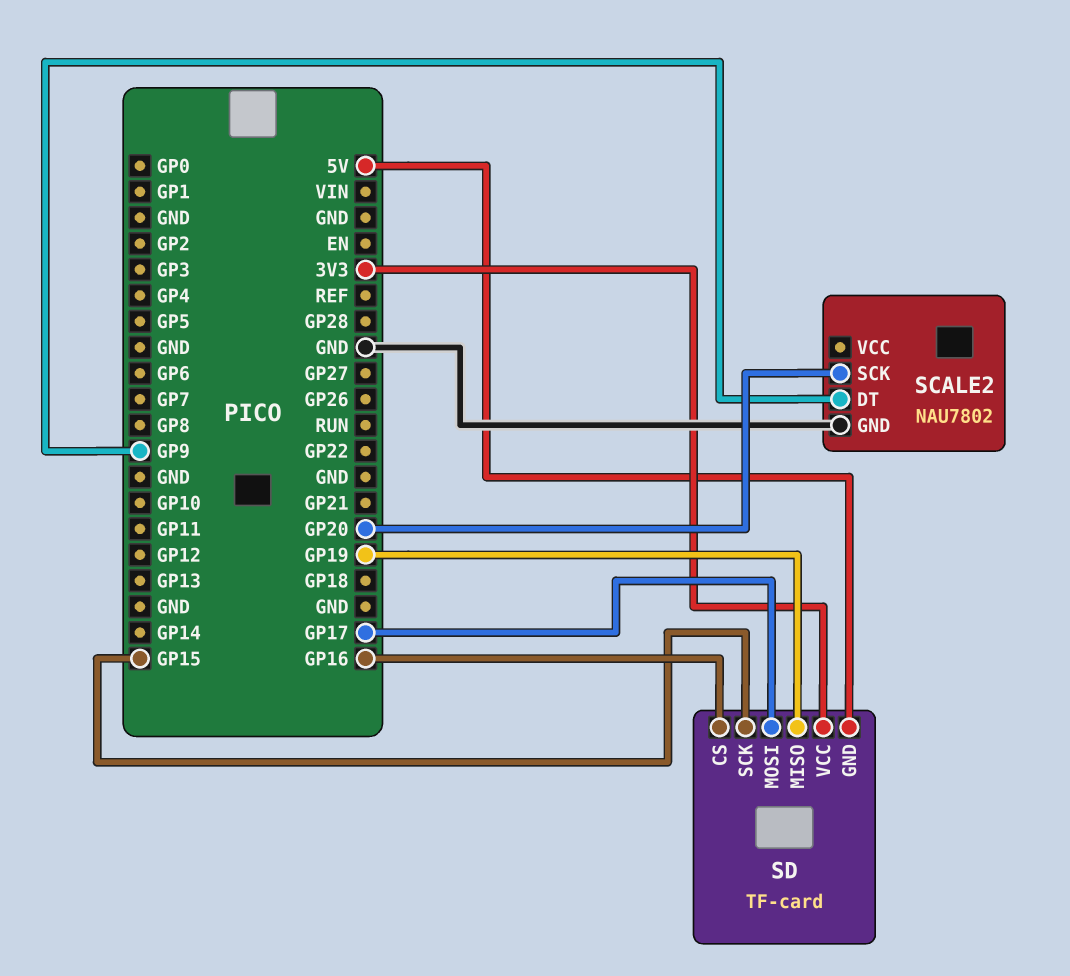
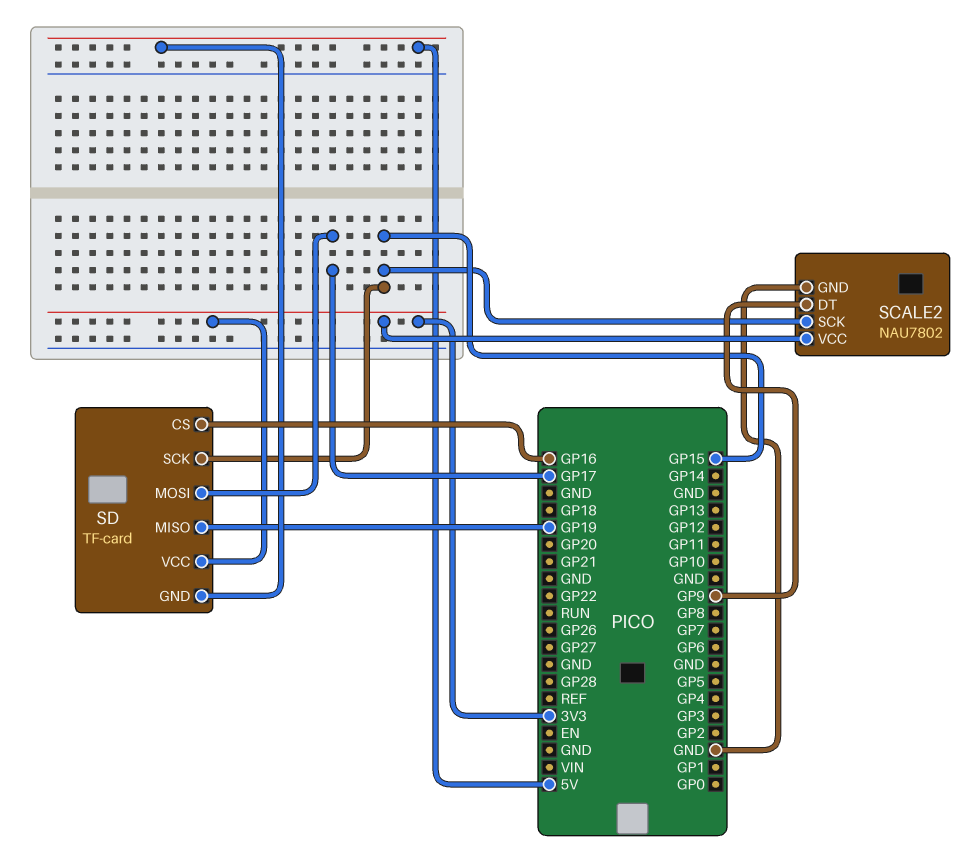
SCALE2 pin SCK: GP20 -> GP15
SCALE2 pin VCC: none -> 3V3

